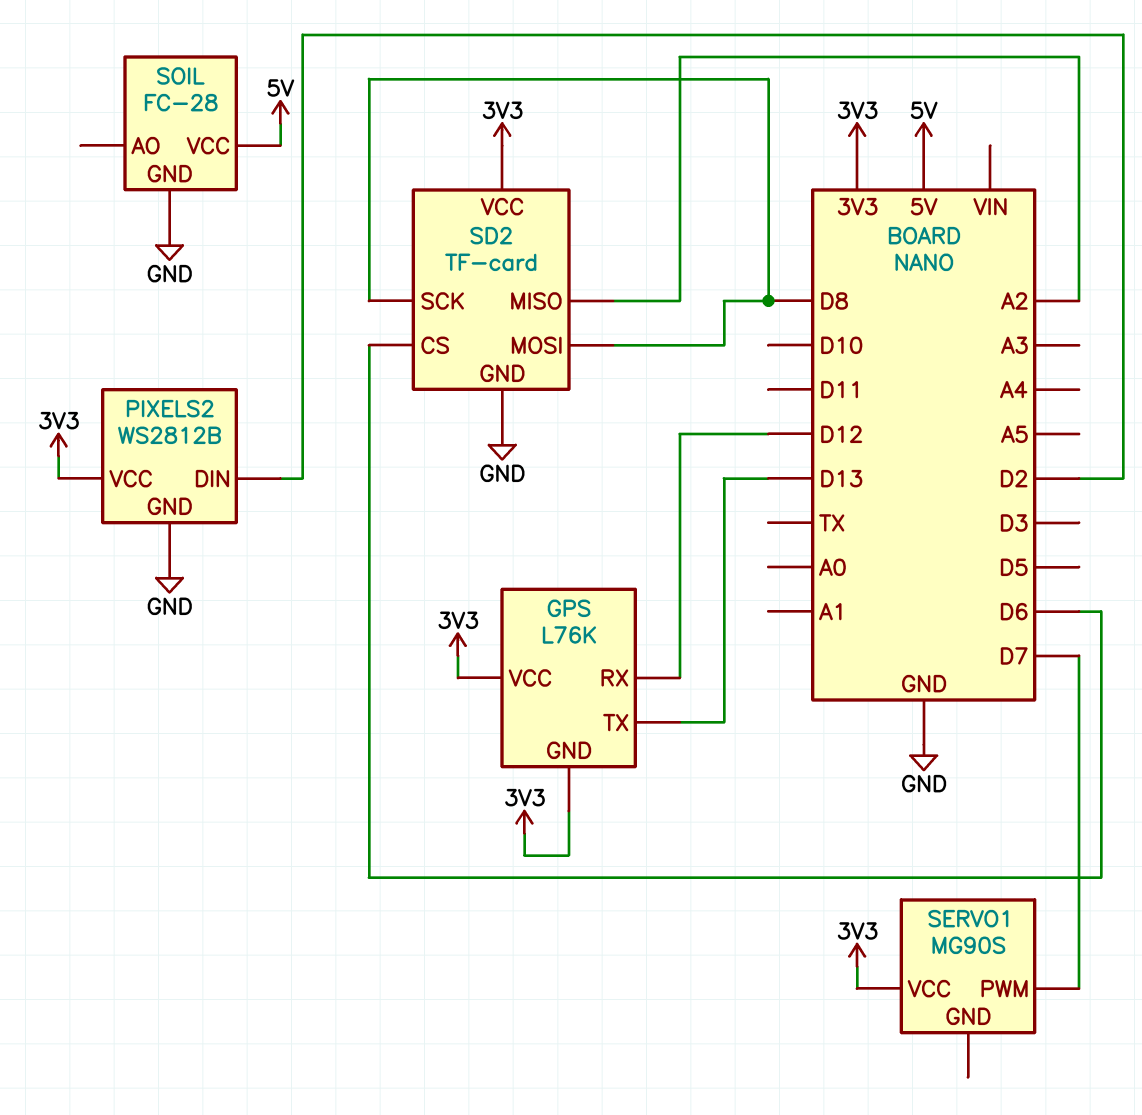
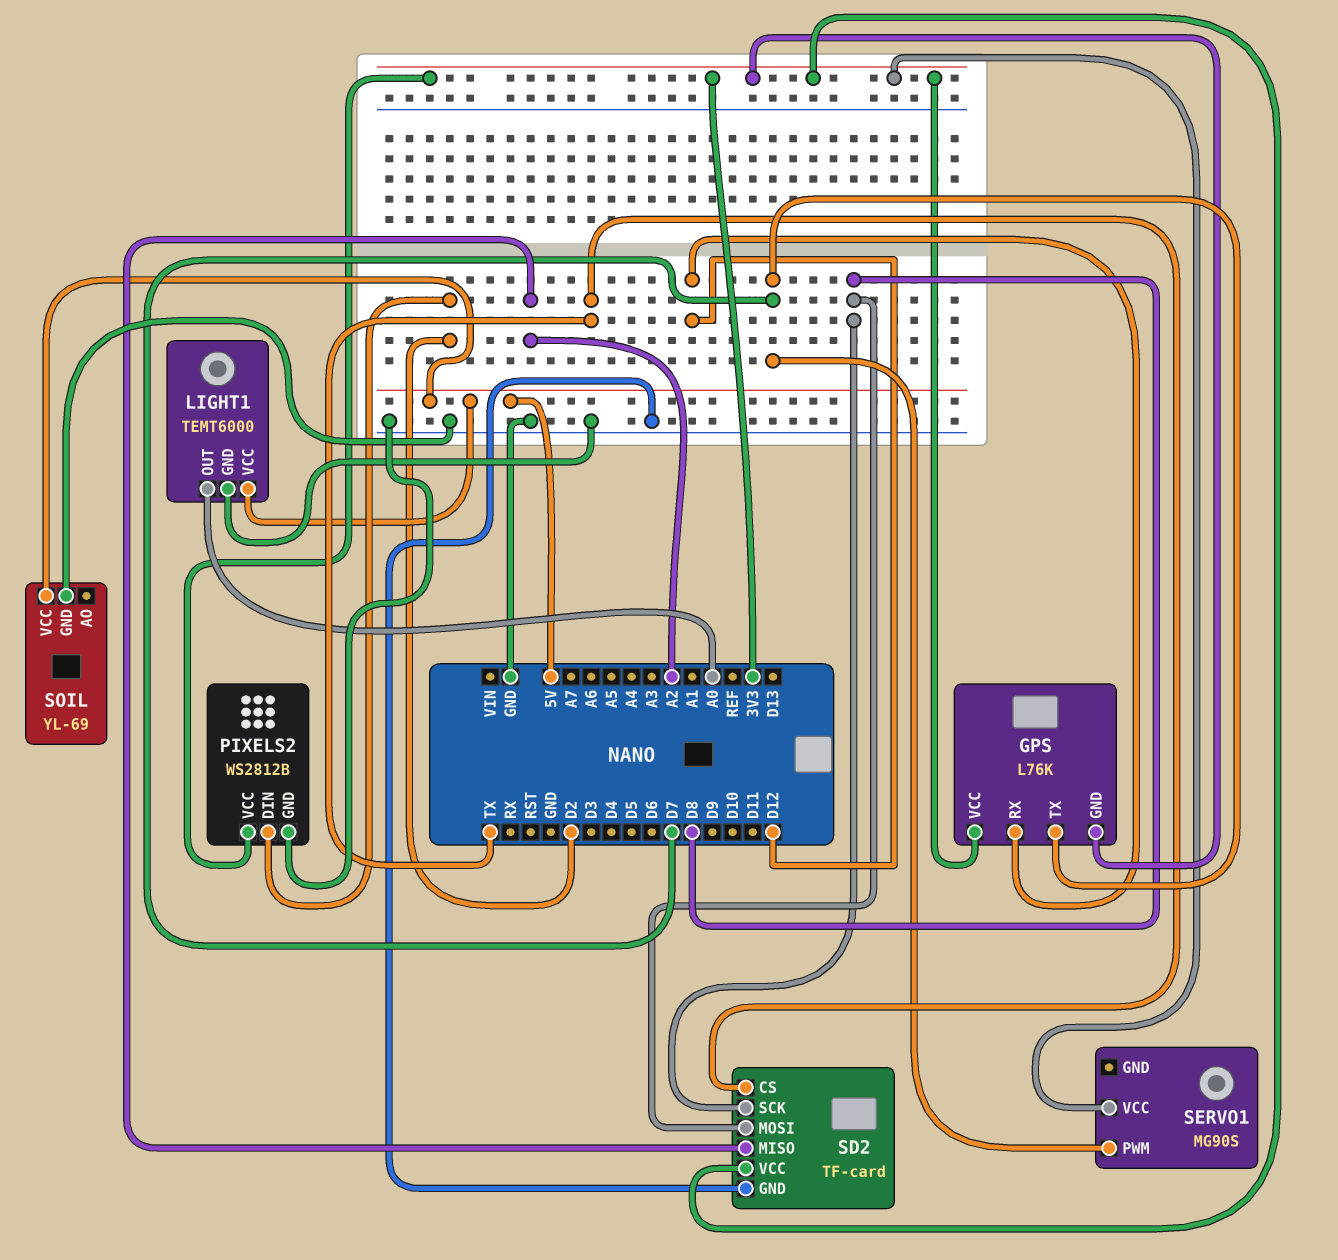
GPS pin TX: D13 -> D7
LIGHT1: none -> TEMT6000
LIGHT1 pin GND: none -> GND
LIGHT1 pin OUT: none -> A0
LIGHT1 pin VCC: none -> 5V
SD2 pin CS: D6 -> TX
SOIL: FC-28 -> YL-69

